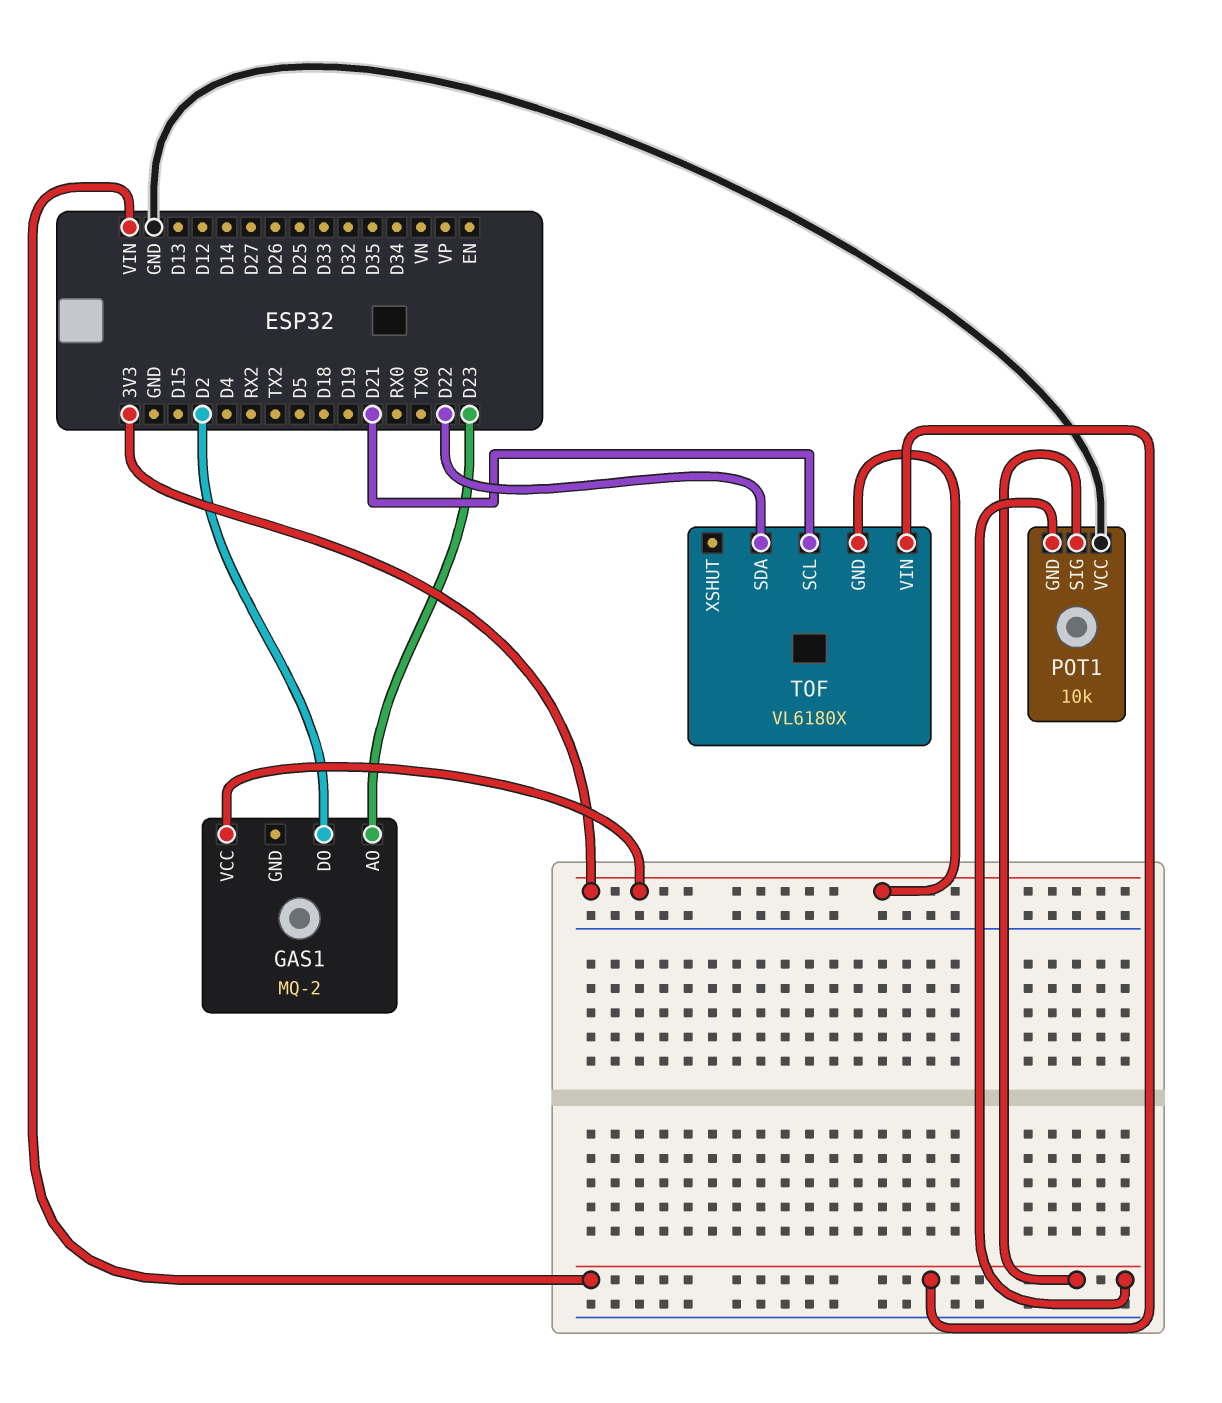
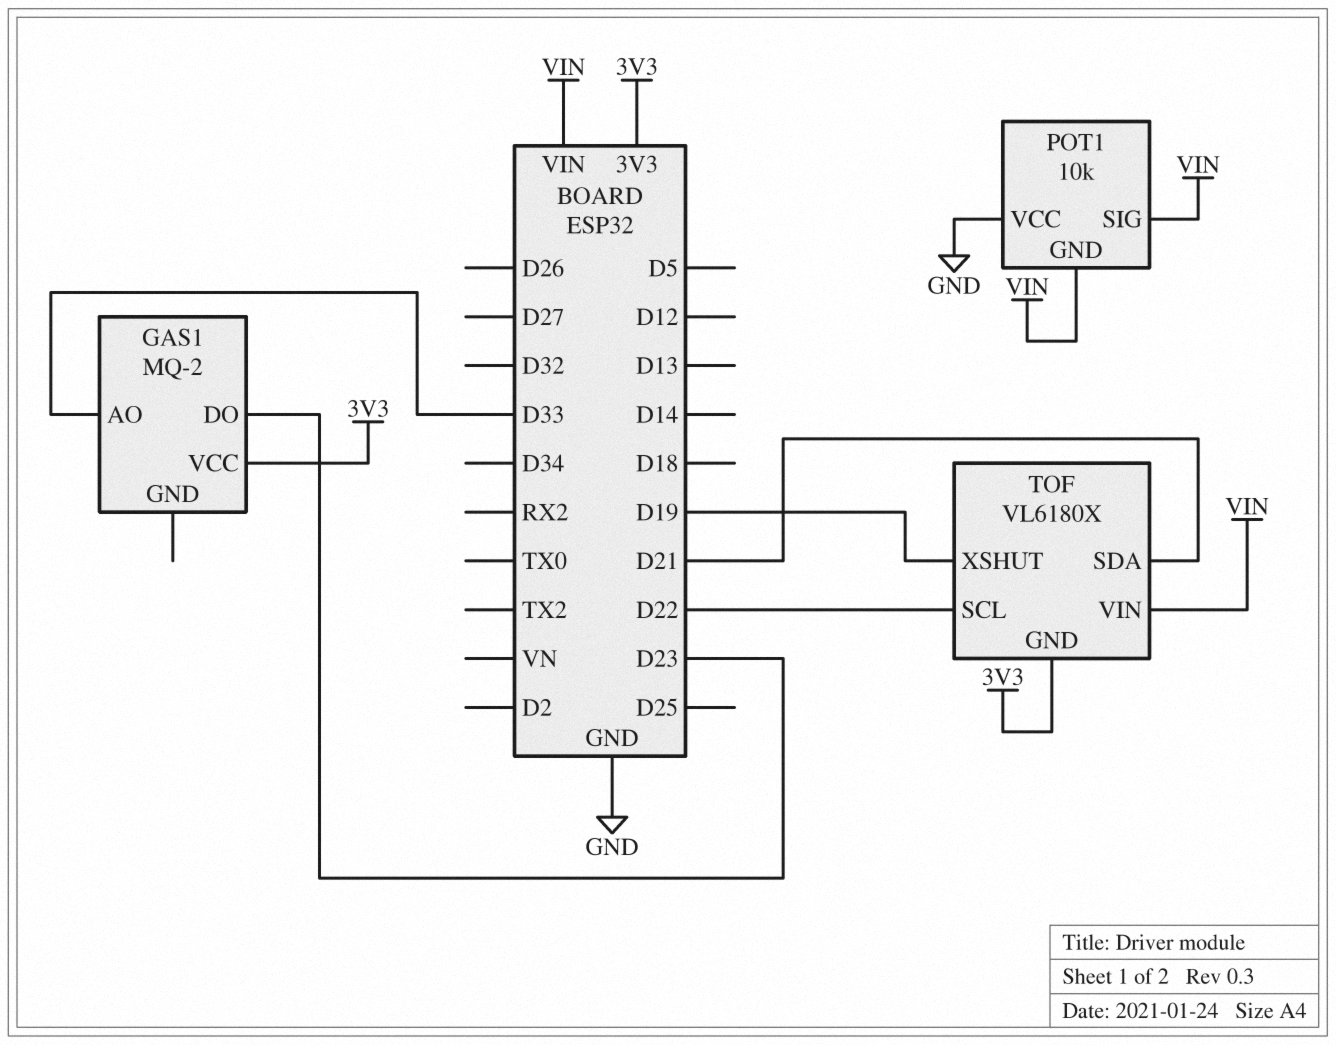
GAS1 pin AO: D23 -> D33
GAS1 pin DO: D2 -> D23
TOF pin SCL: D21 -> D22
TOF pin SDA: D22 -> D21
TOF pin XSHUT: none -> D19

